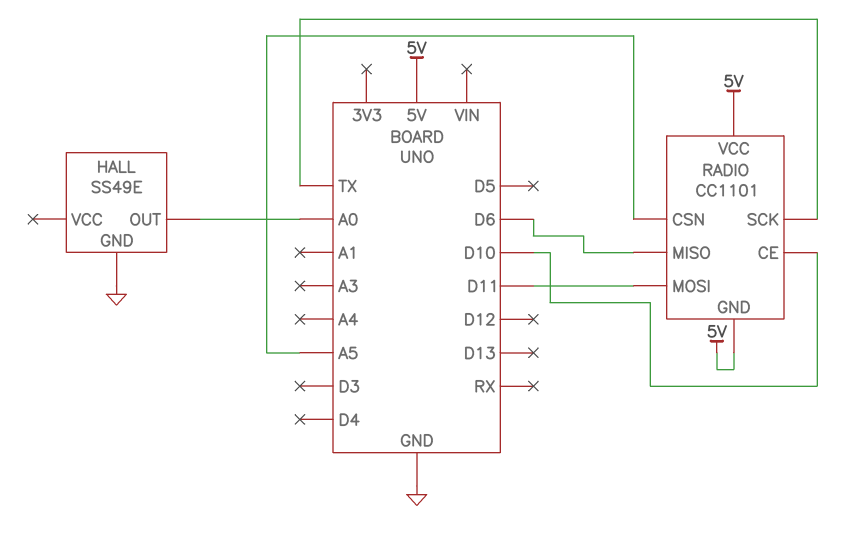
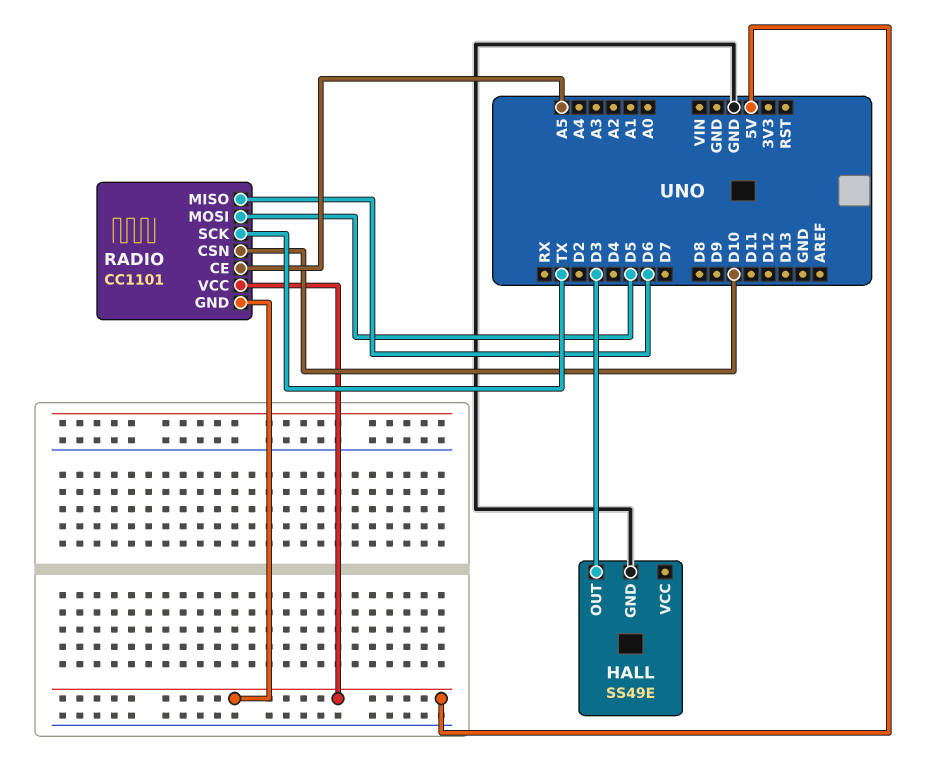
HALL pin OUT: A0 -> D3
RADIO pin CE: D10 -> A5
RADIO pin CSN: A5 -> D10
RADIO pin MOSI: D11 -> D5

